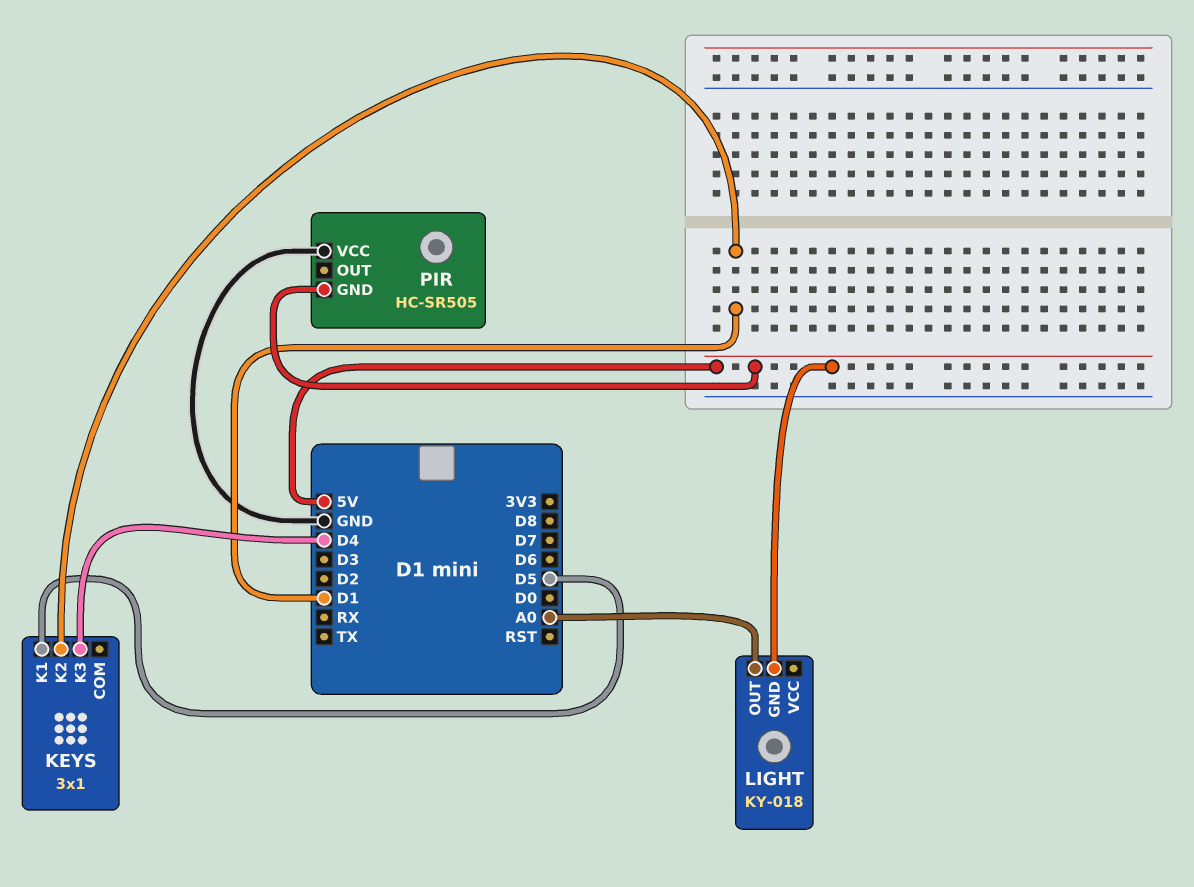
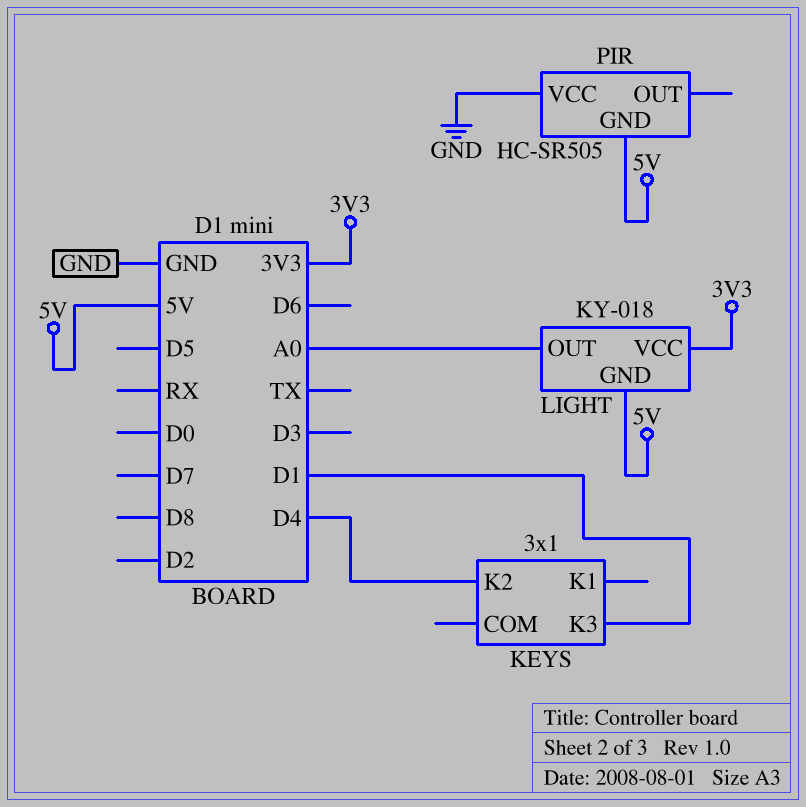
KEYS pin K1: D5 -> none
KEYS pin K2: D1 -> D4
KEYS pin K3: D4 -> D1
LIGHT pin VCC: none -> 3V3

